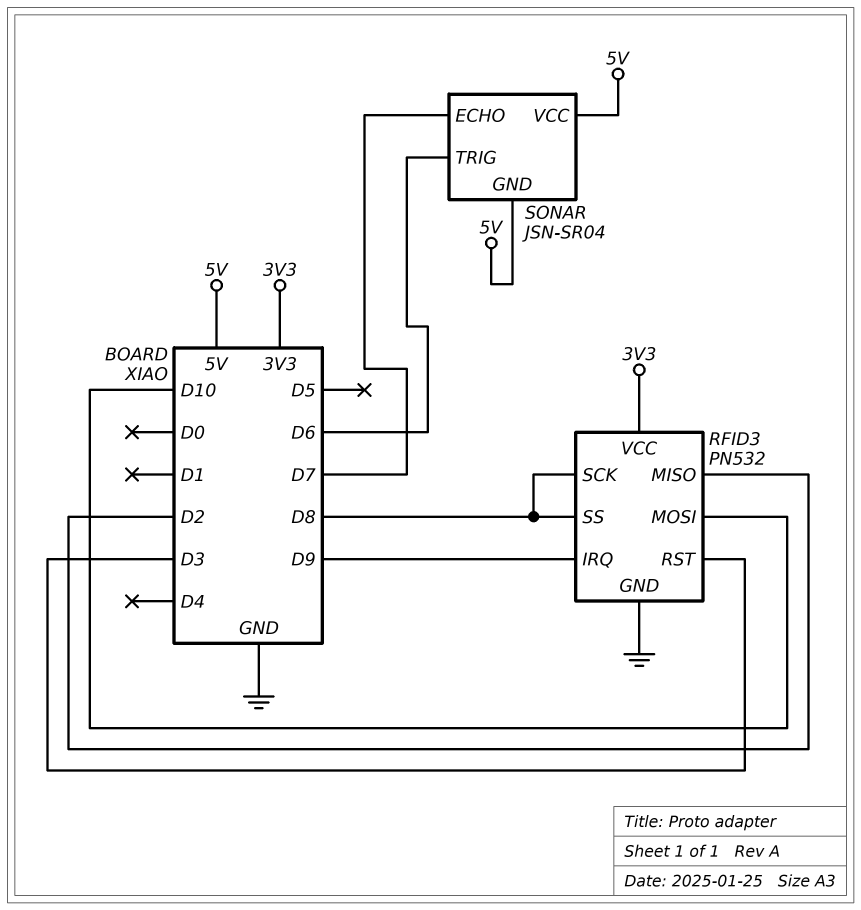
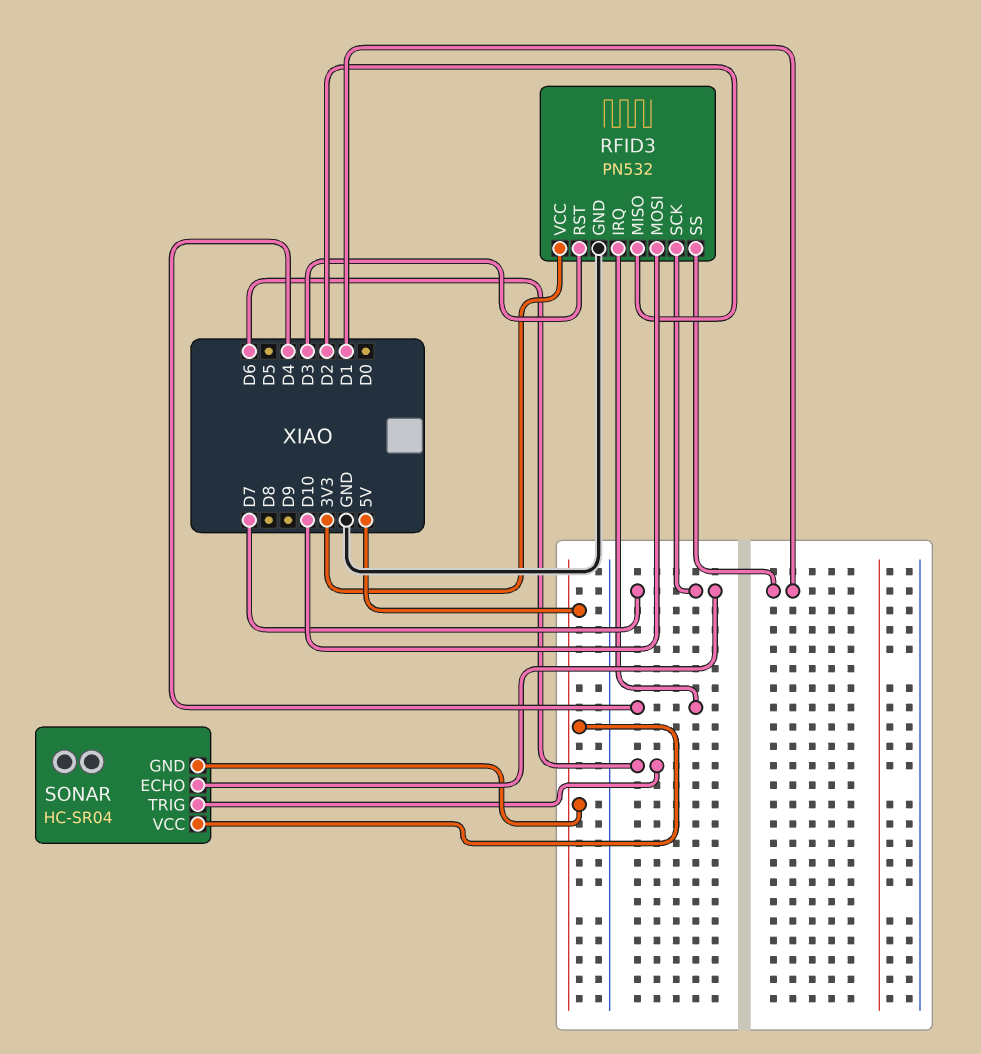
RFID3 pin IRQ: D9 -> D4
RFID3 pin SCK: D8 -> D7
RFID3 pin SS: D8 -> D1
SONAR: JSN-SR04 -> HC-SR04

